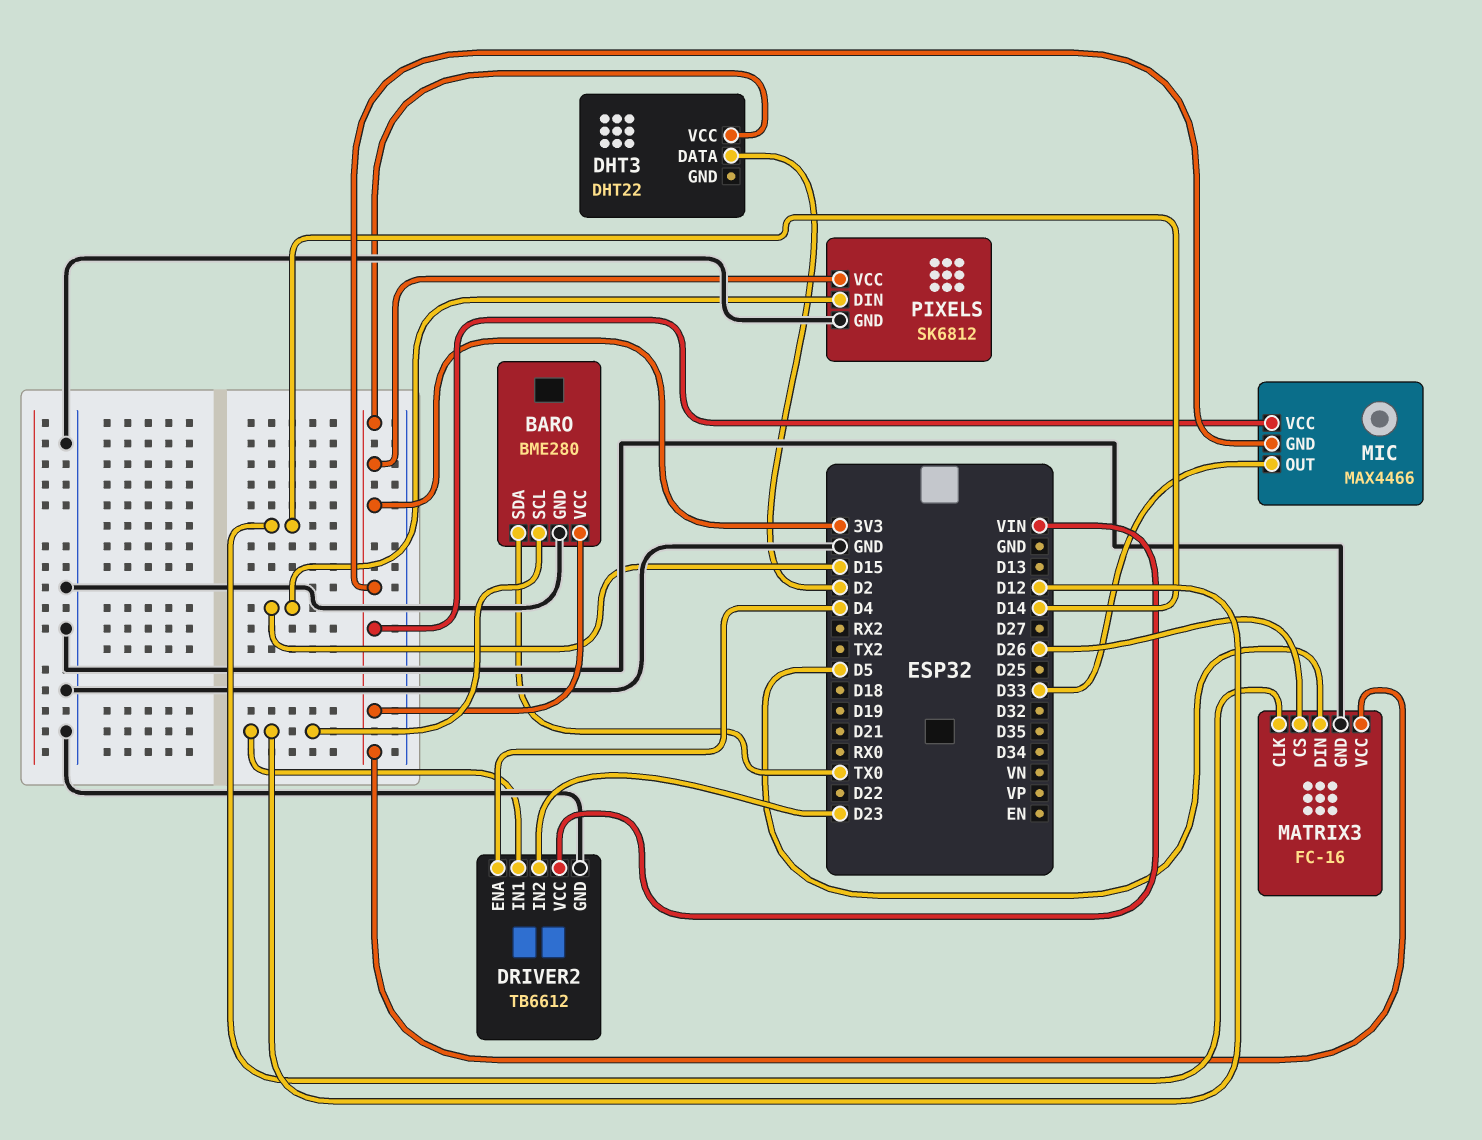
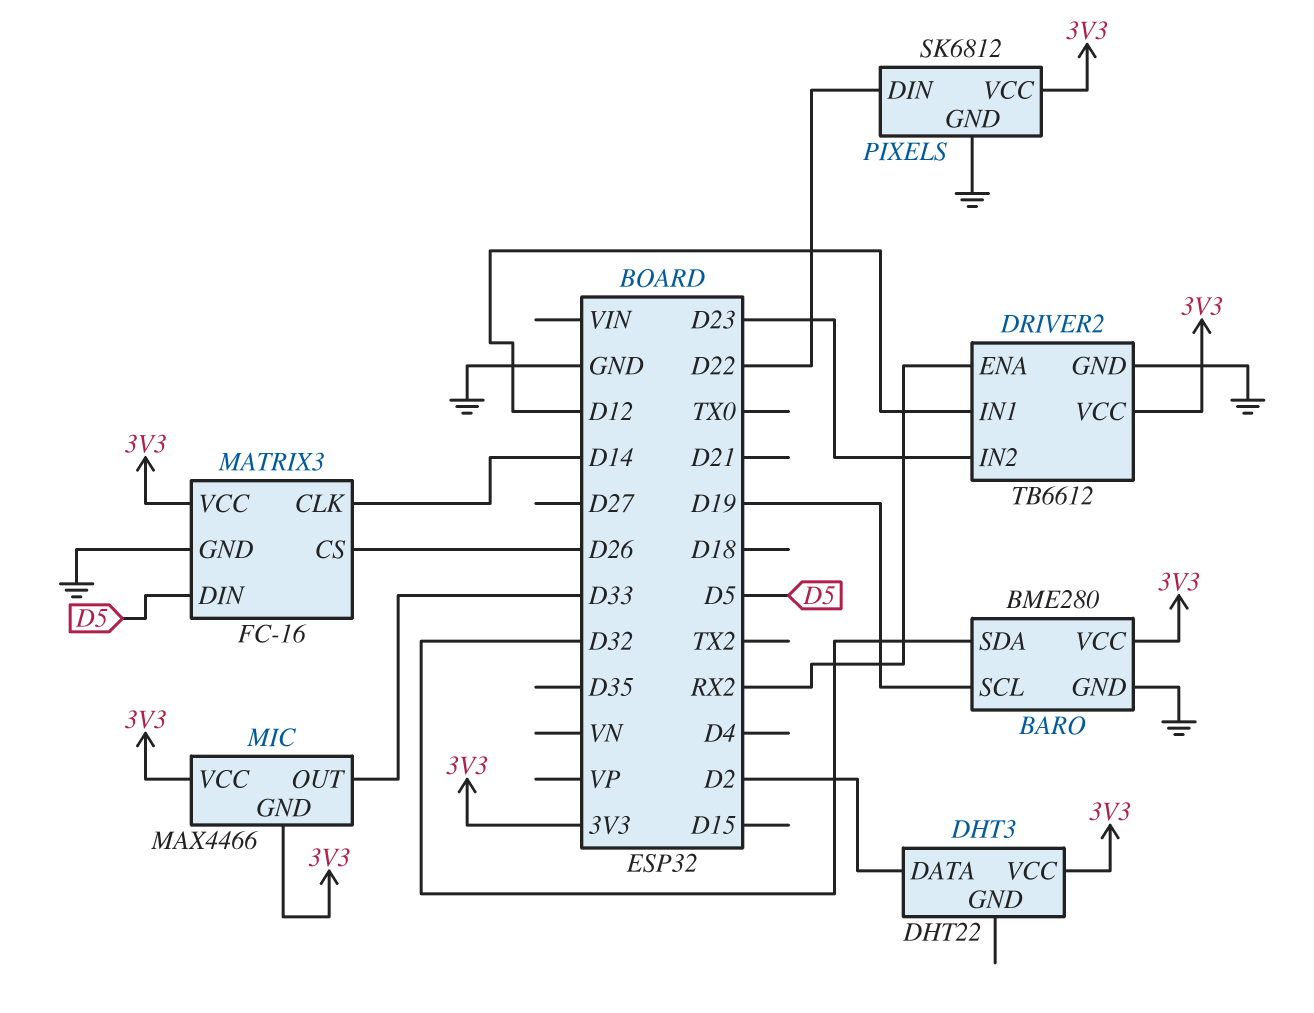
BARO pin SCL: D12 -> D19
BARO pin SDA: TX0 -> D32
DRIVER2 pin ENA: D4 -> RX2
DRIVER2 pin VCC: VIN -> 3V3
PIXELS pin DIN: D15 -> D22

